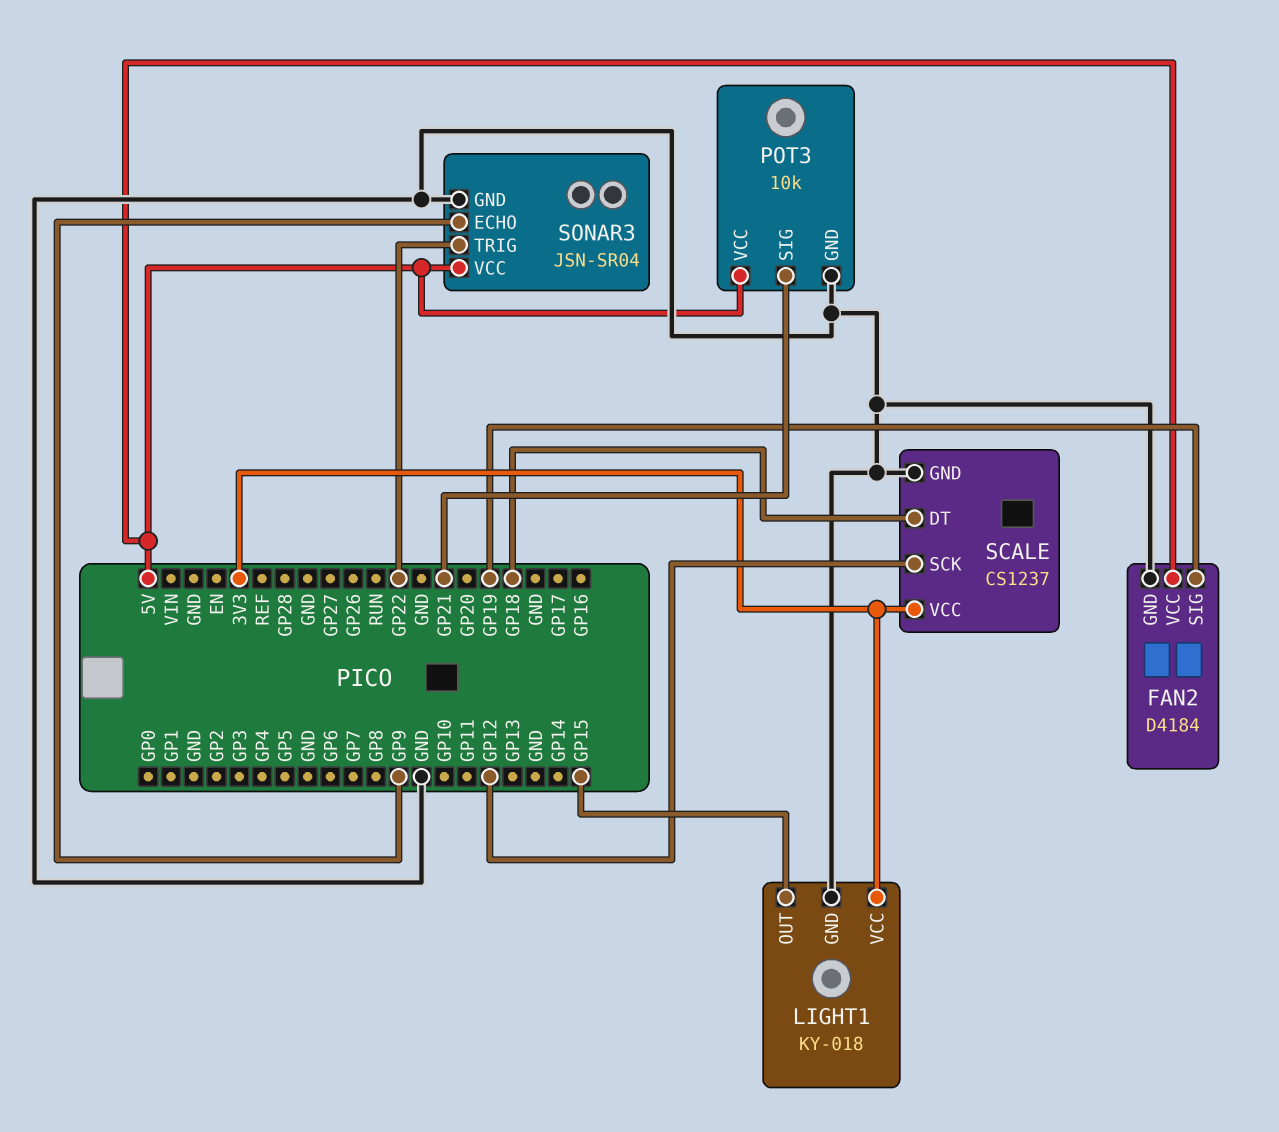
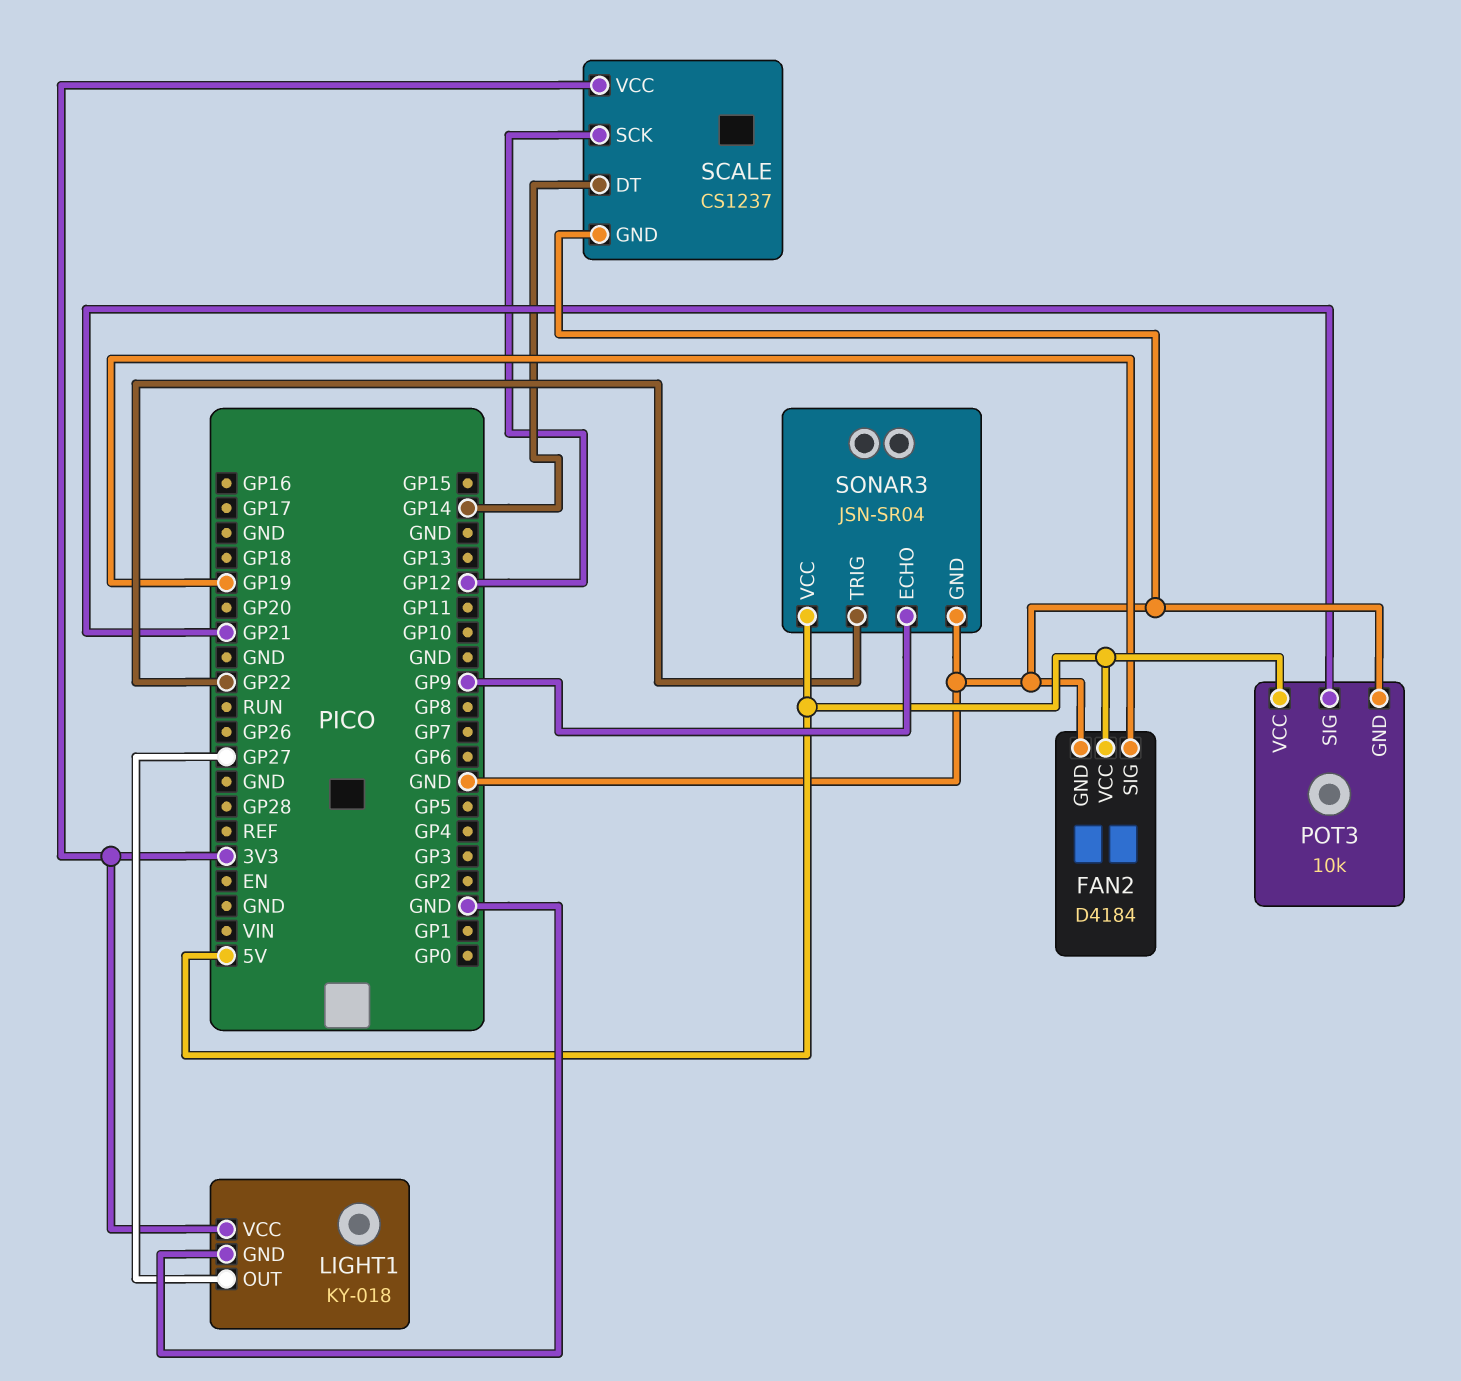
LIGHT1 pin OUT: GP15 -> GP27
SCALE pin DT: GP18 -> GP14

